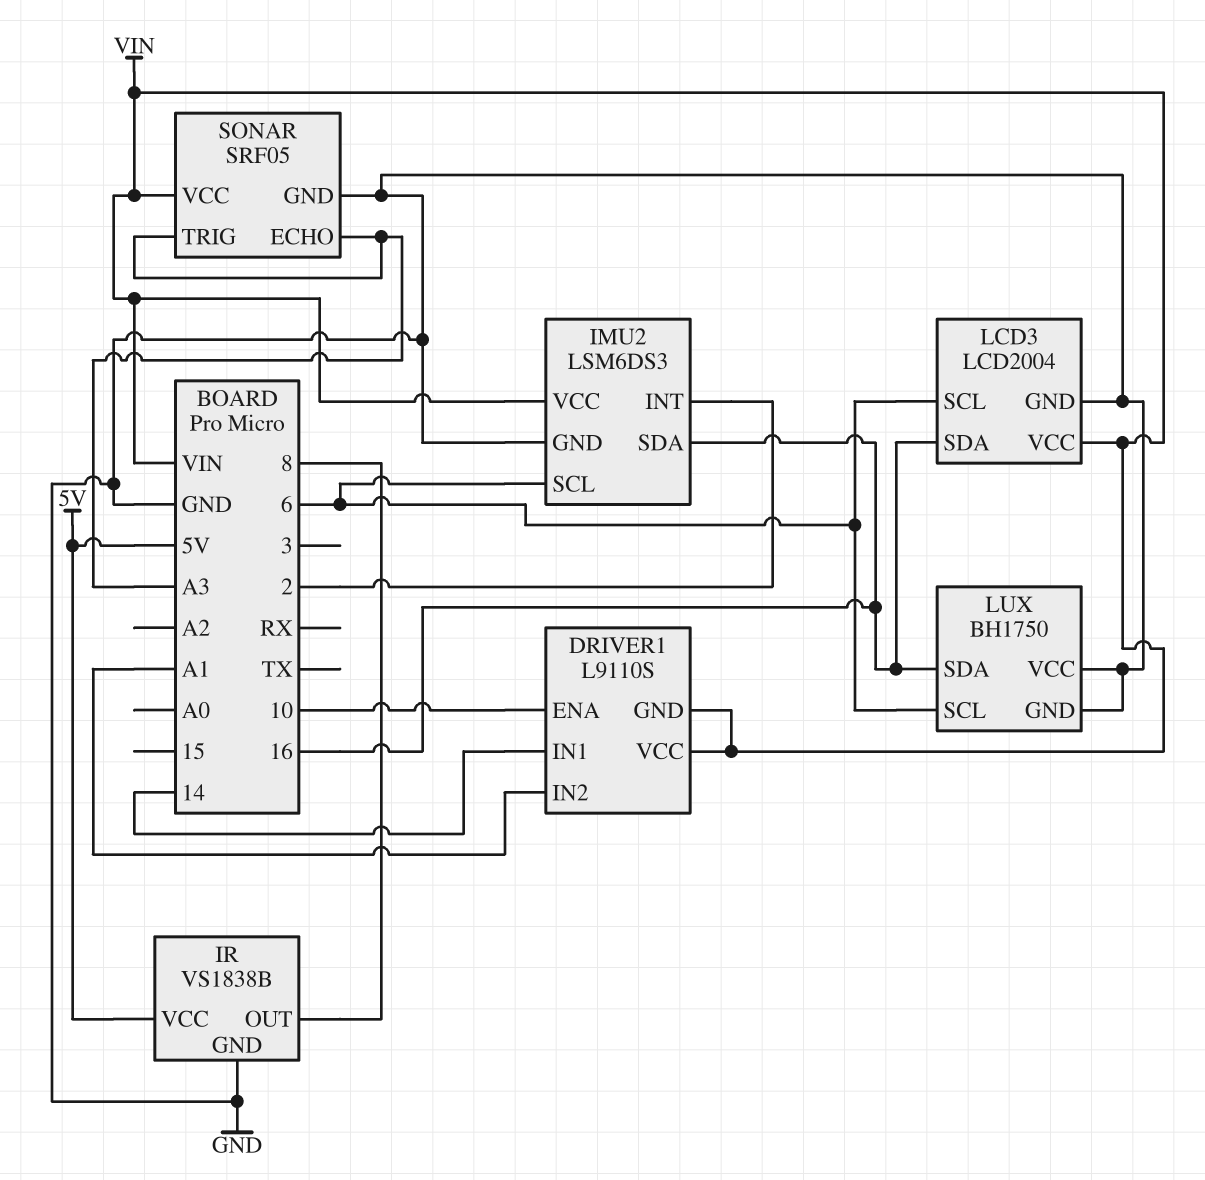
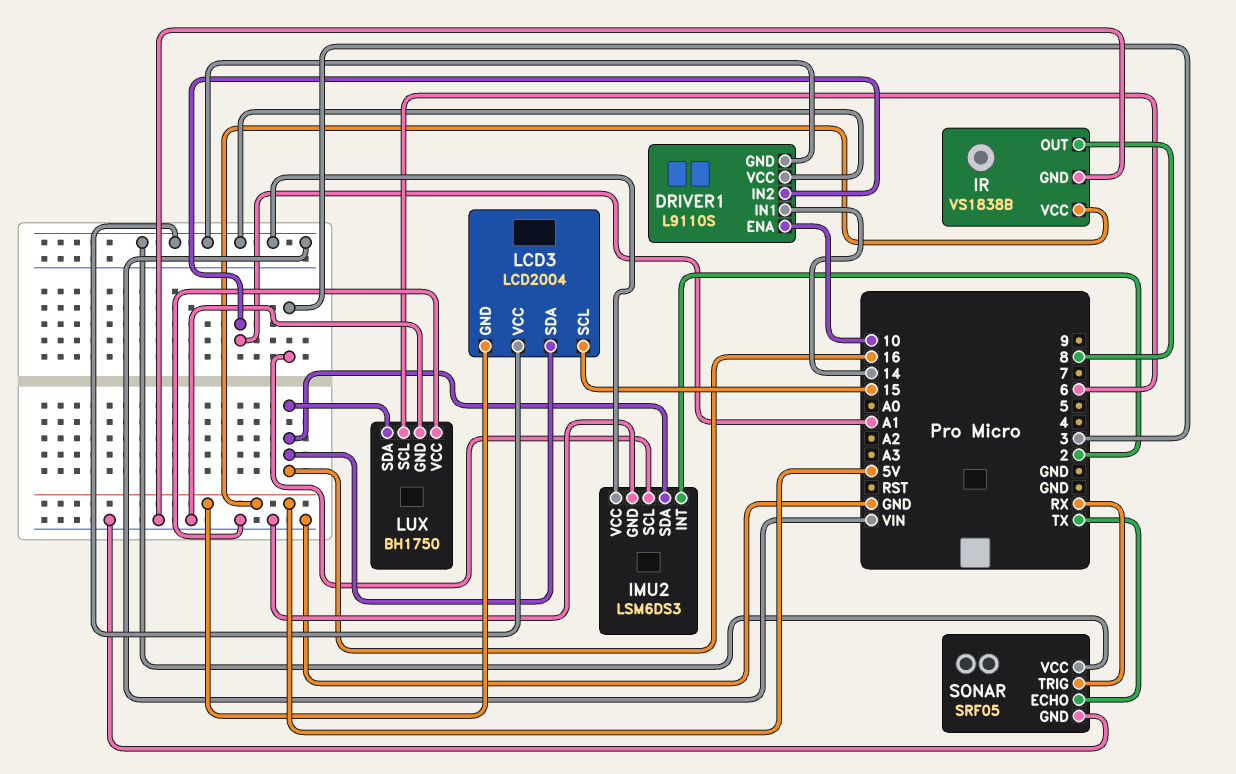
IMU2 pin SCL: 6 -> 3
LCD3 pin GND: GND -> 5V
LCD3 pin SCL: 6 -> 15
SONAR pin ECHO: A3 -> TX
SONAR pin TRIG: A3 -> RX

